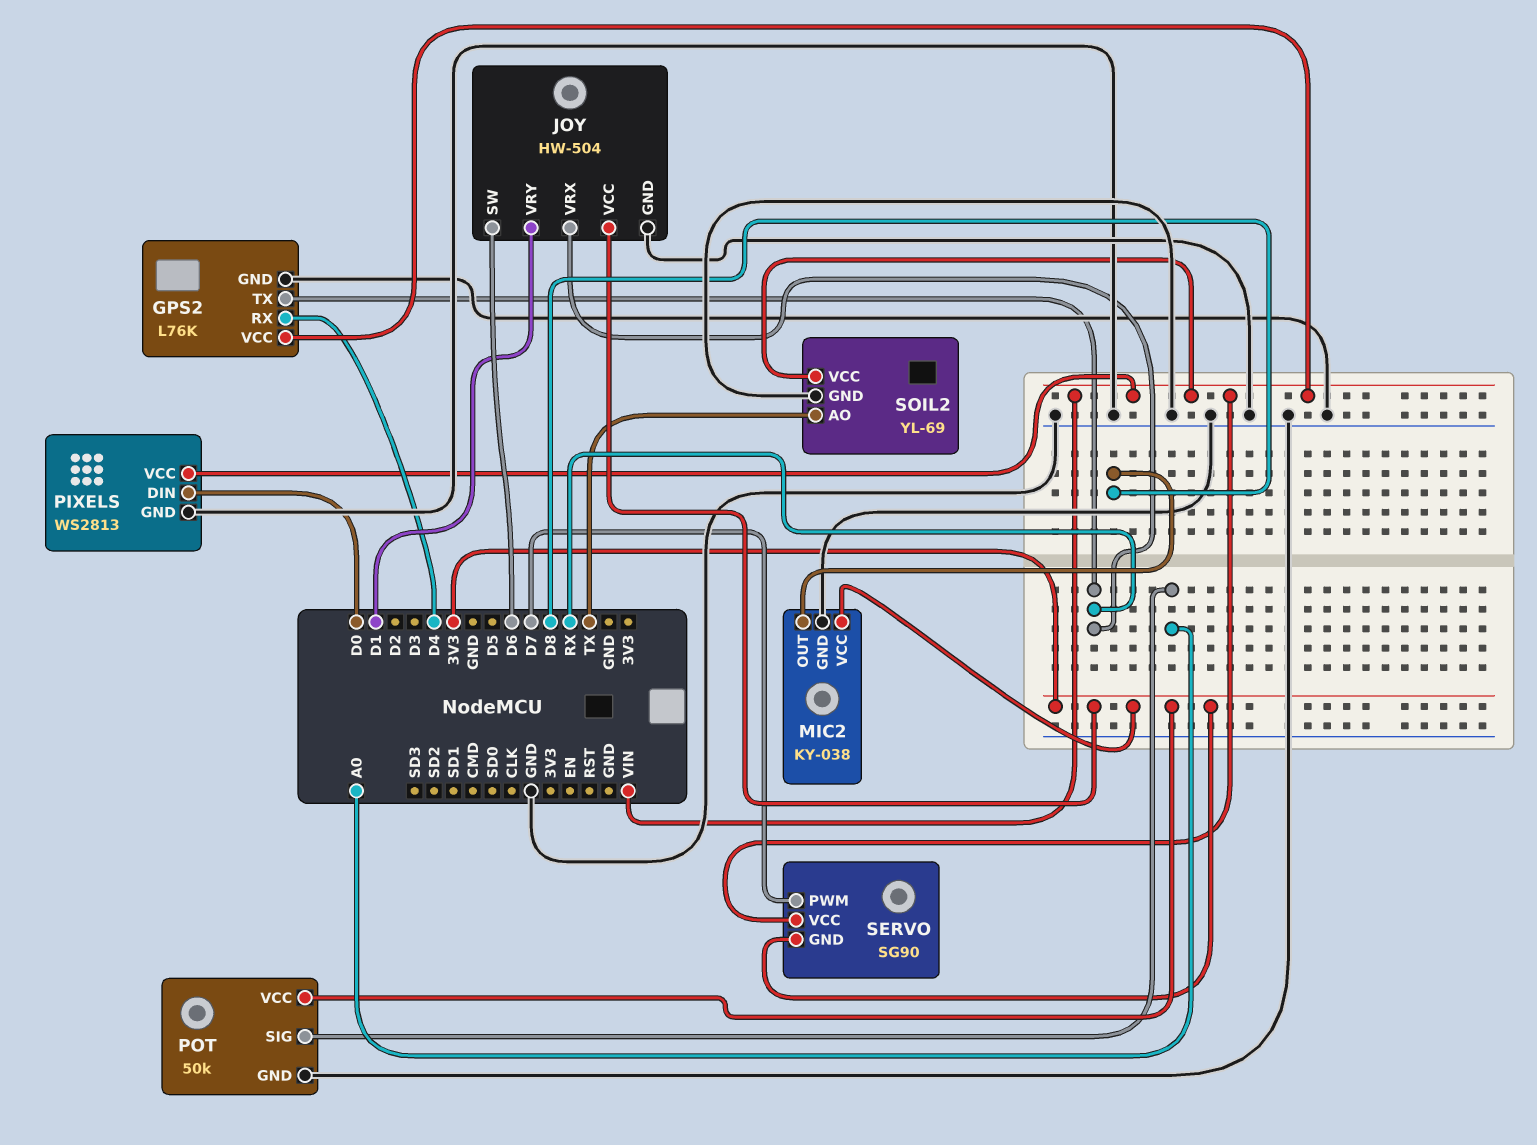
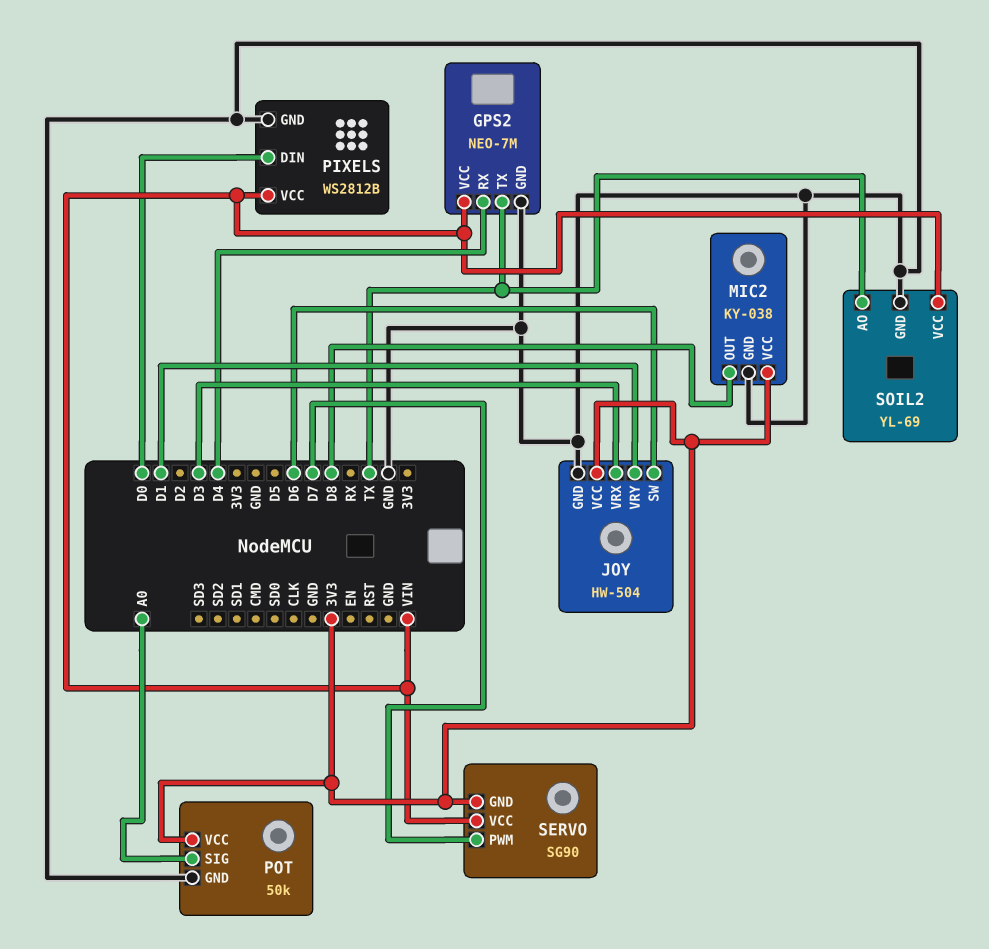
GPS2: L76K -> NEO-7M
GPS2 pin TX: RX -> TX
JOY pin VRX: RX -> D3
PIXELS: WS2813 -> WS2812B

